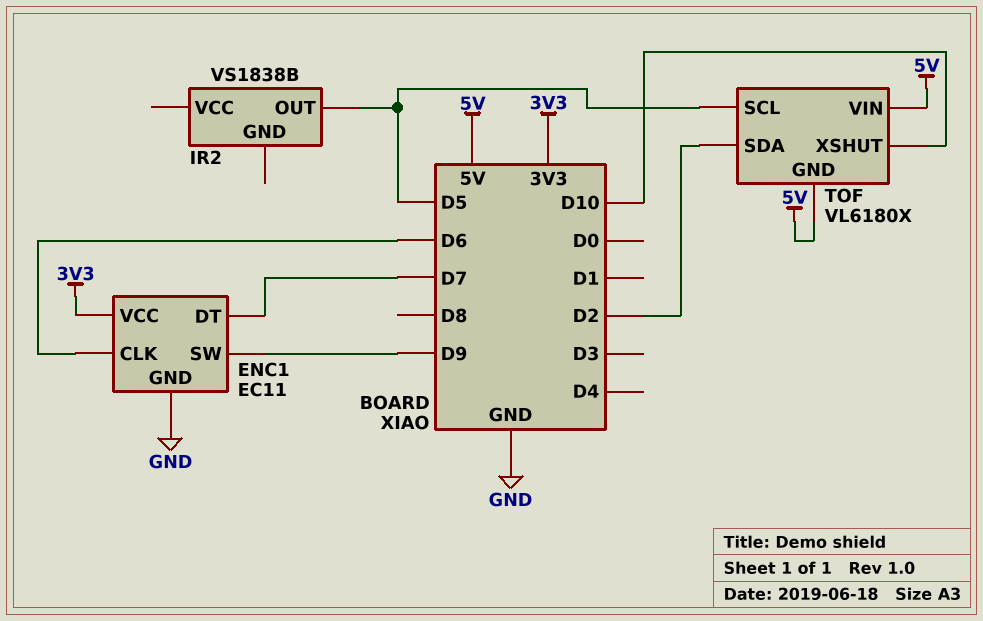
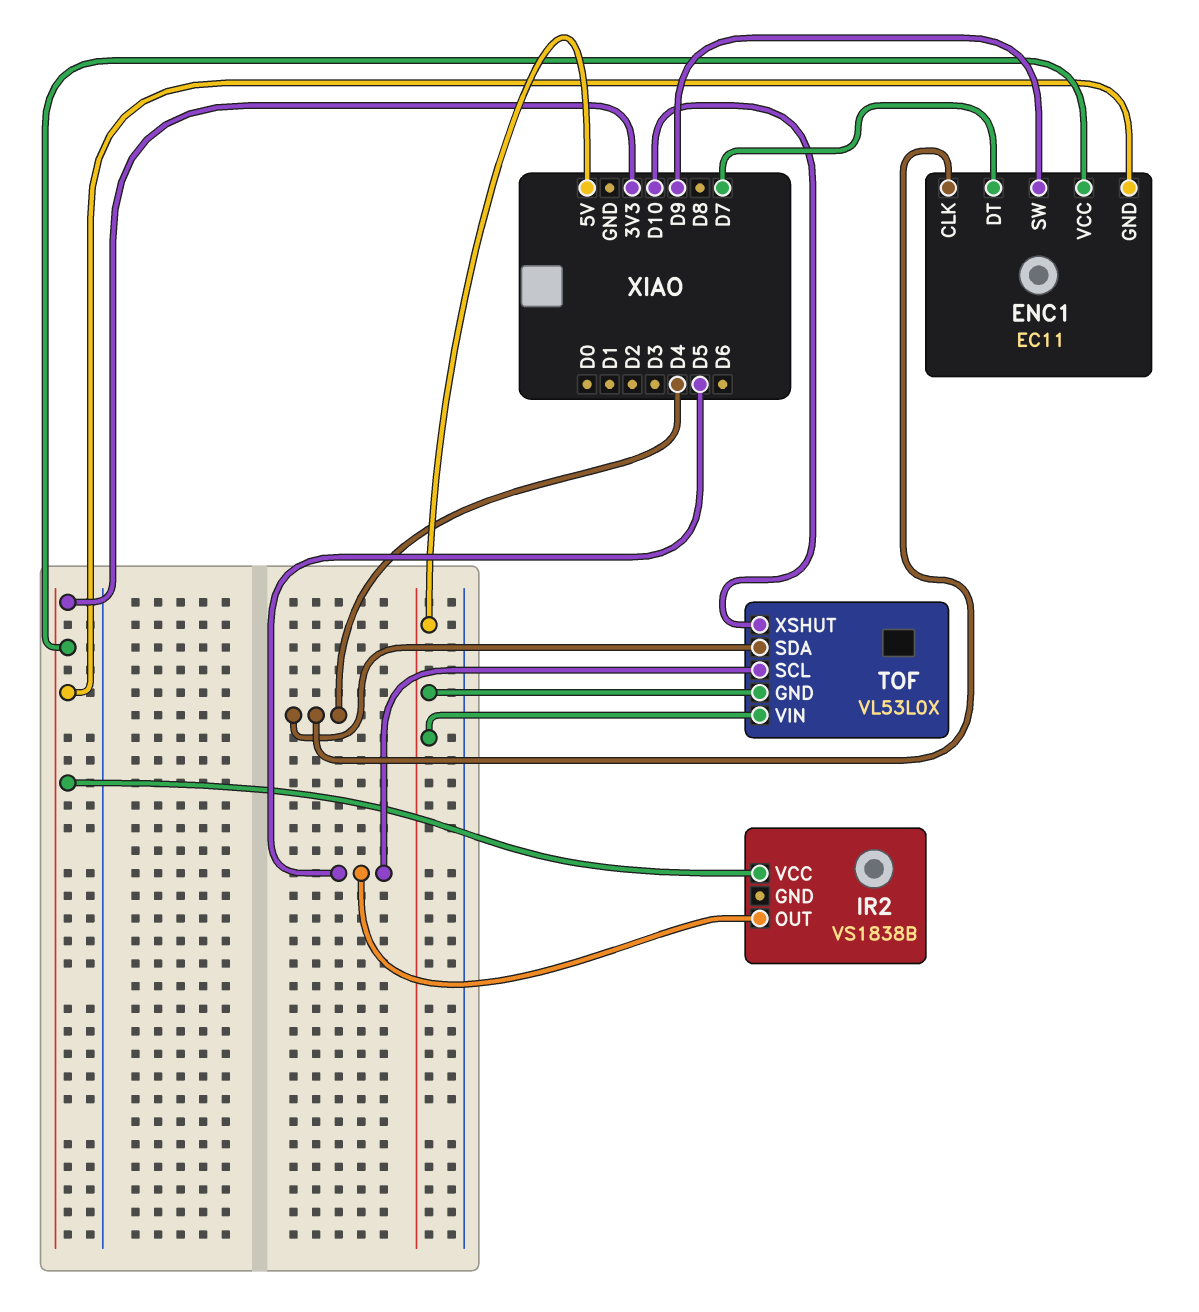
ENC1 pin CLK: D6 -> D4
ENC1 pin GND: GND -> 3V3
IR2 pin VCC: none -> 3V3
TOF: VL6180X -> VL53L0X
TOF pin SDA: D2 -> D4

